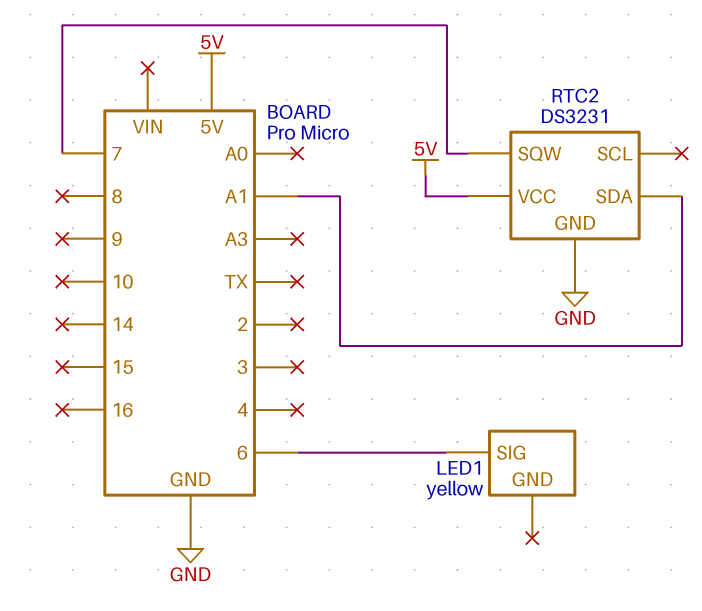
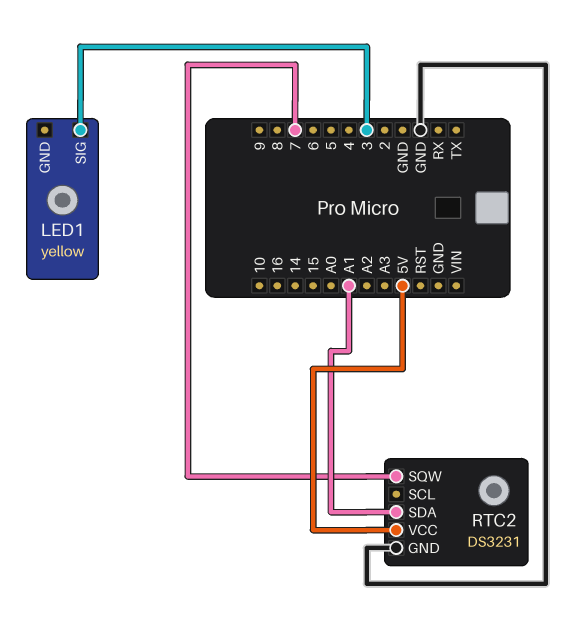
LED1 pin SIG: 6 -> 3

